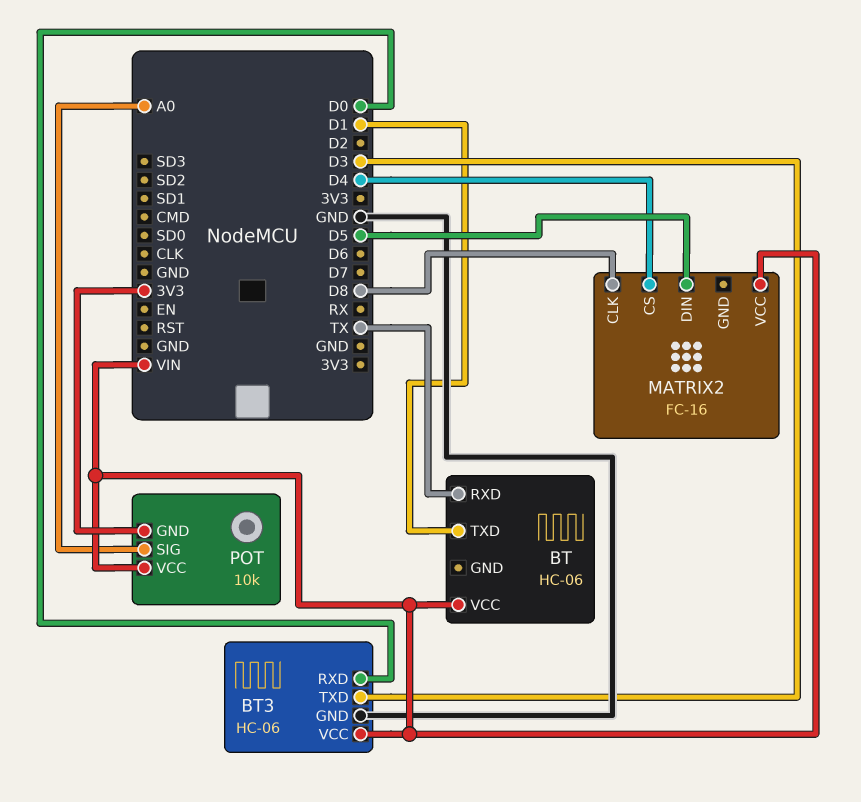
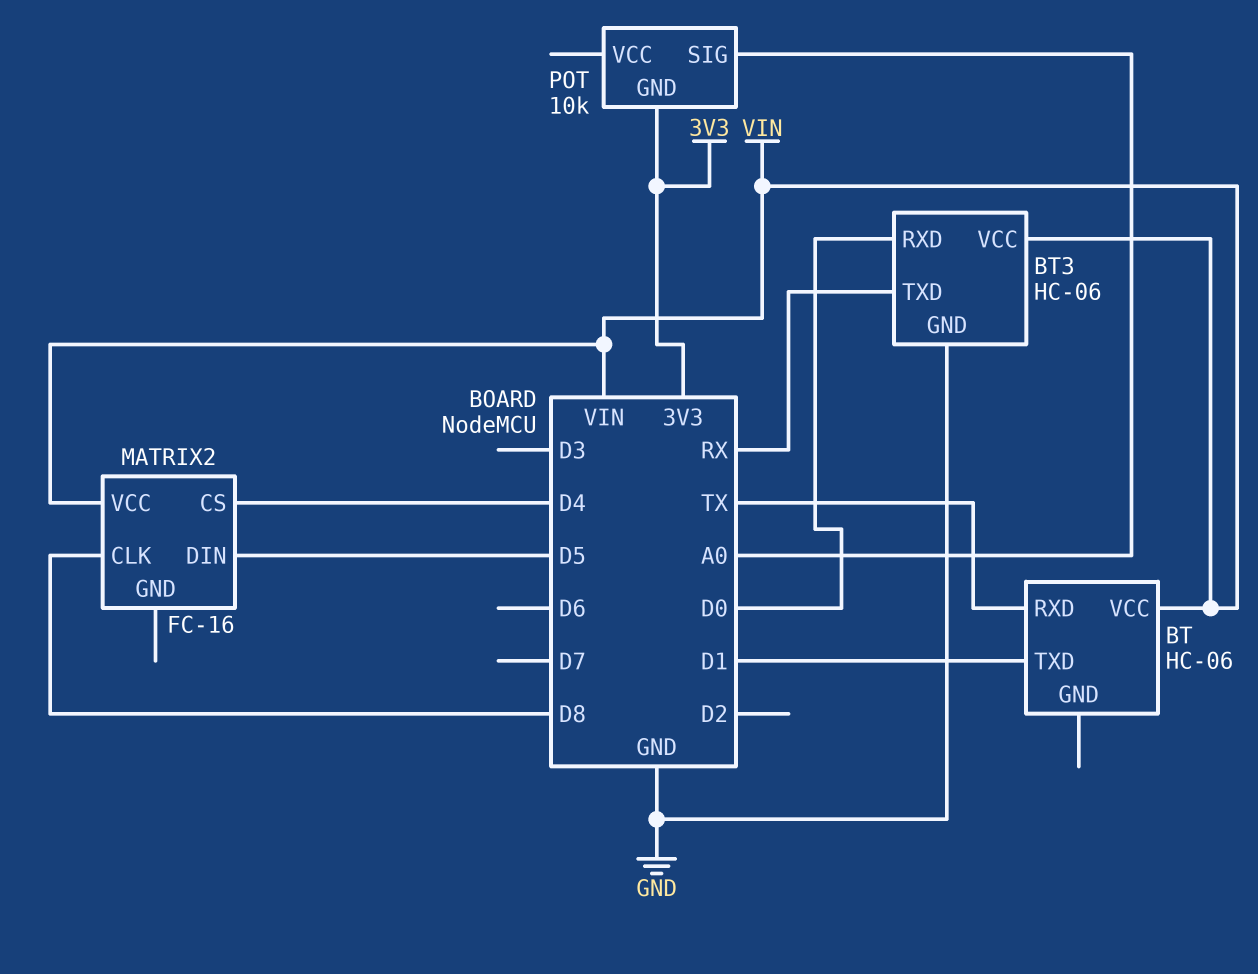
BT3 pin TXD: D3 -> RX
POT pin VCC: VIN -> none

